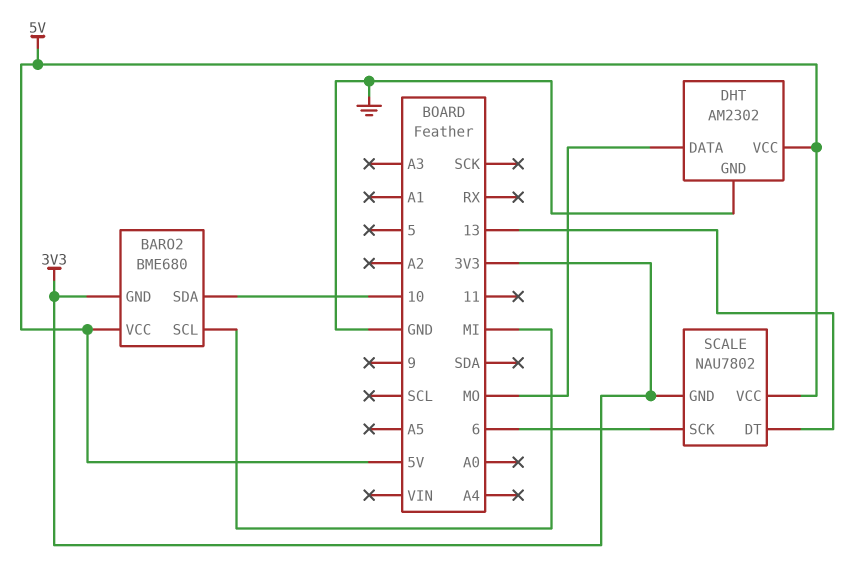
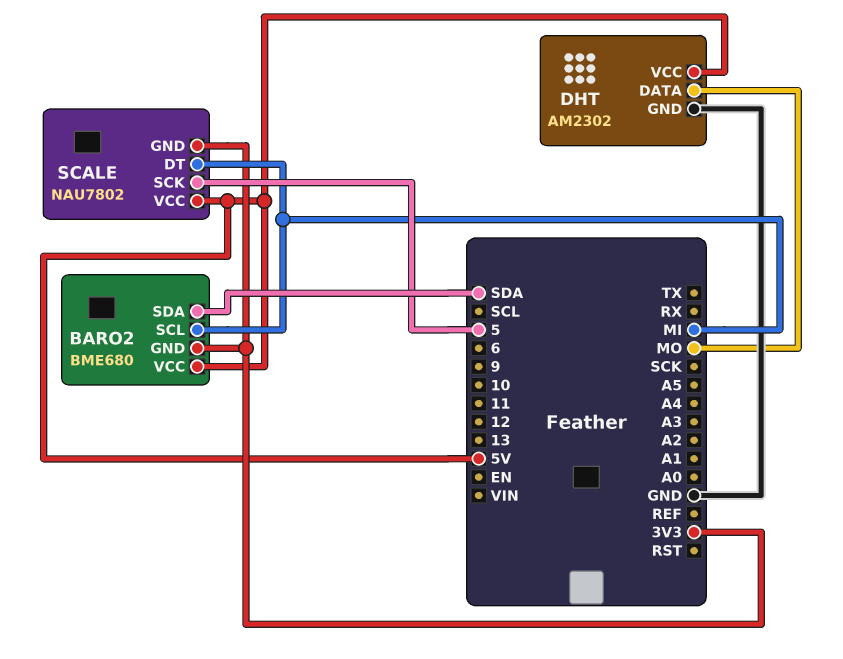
BARO2 pin SDA: 10 -> SDA
SCALE pin DT: 13 -> MI
SCALE pin SCK: 6 -> 5

